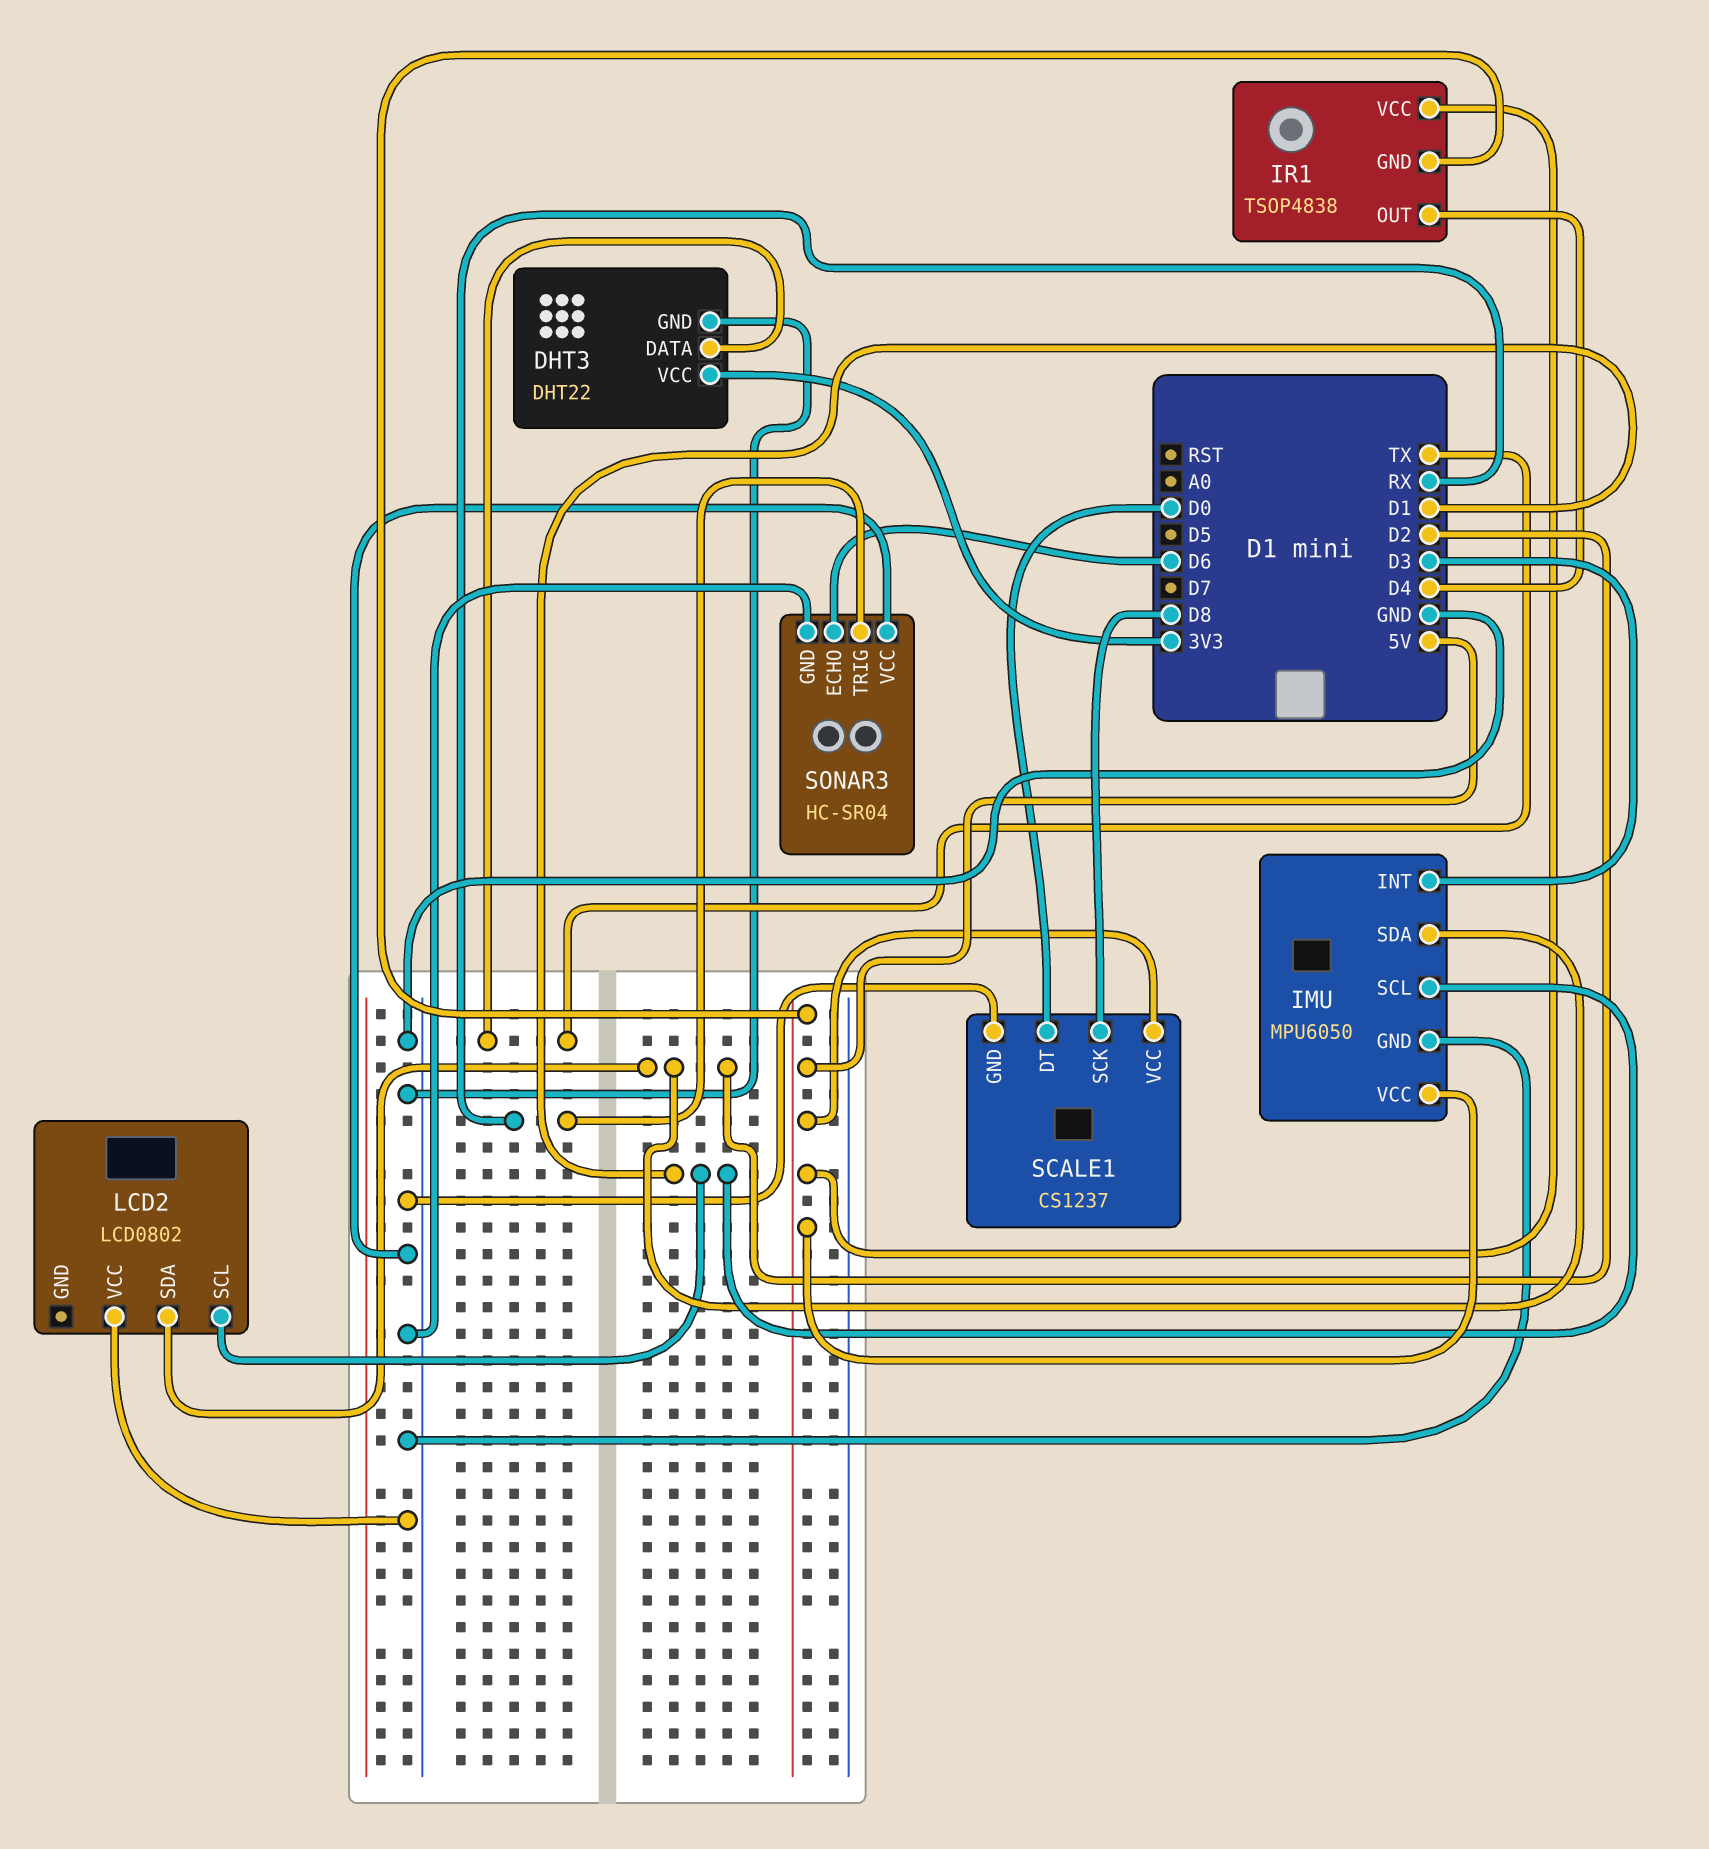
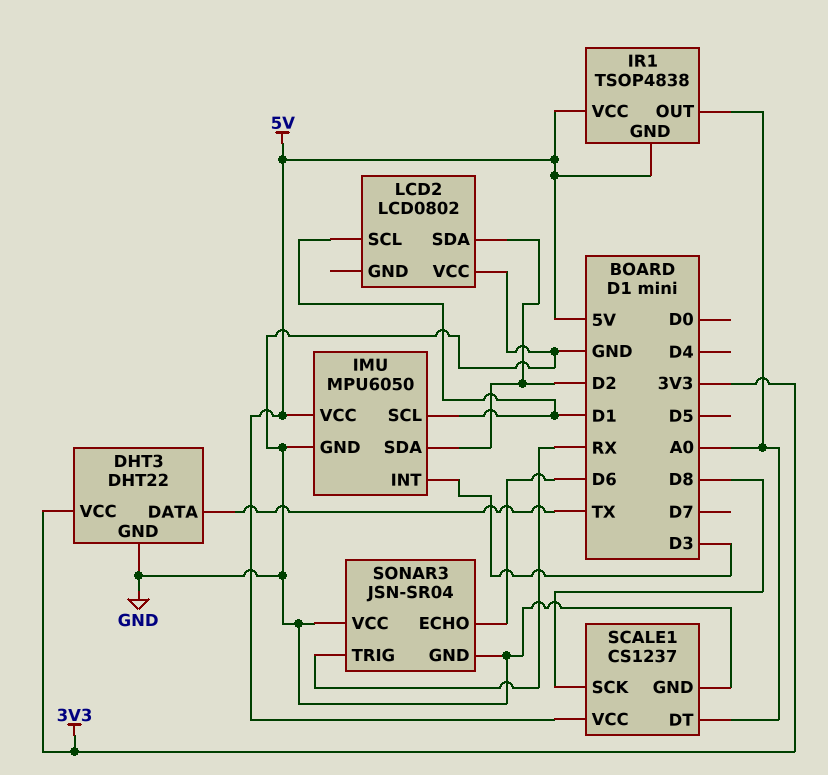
IR1 pin OUT: D4 -> A0
SCALE1 pin DT: D0 -> A0
SONAR3: HC-SR04 -> JSN-SR04

